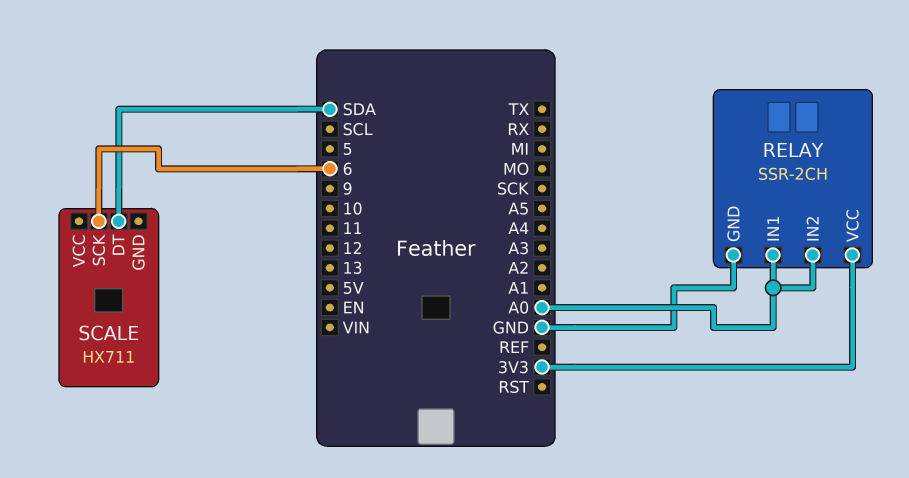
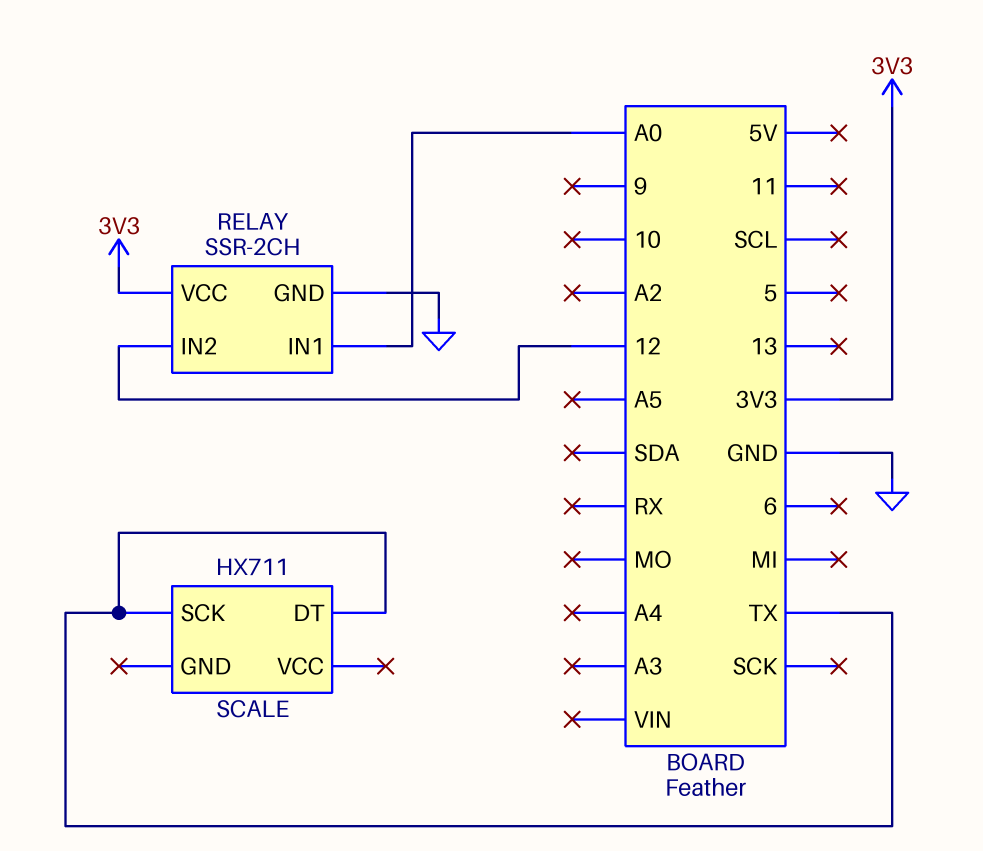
RELAY pin IN2: A0 -> 12
SCALE pin DT: SDA -> TX
SCALE pin SCK: 6 -> TX

